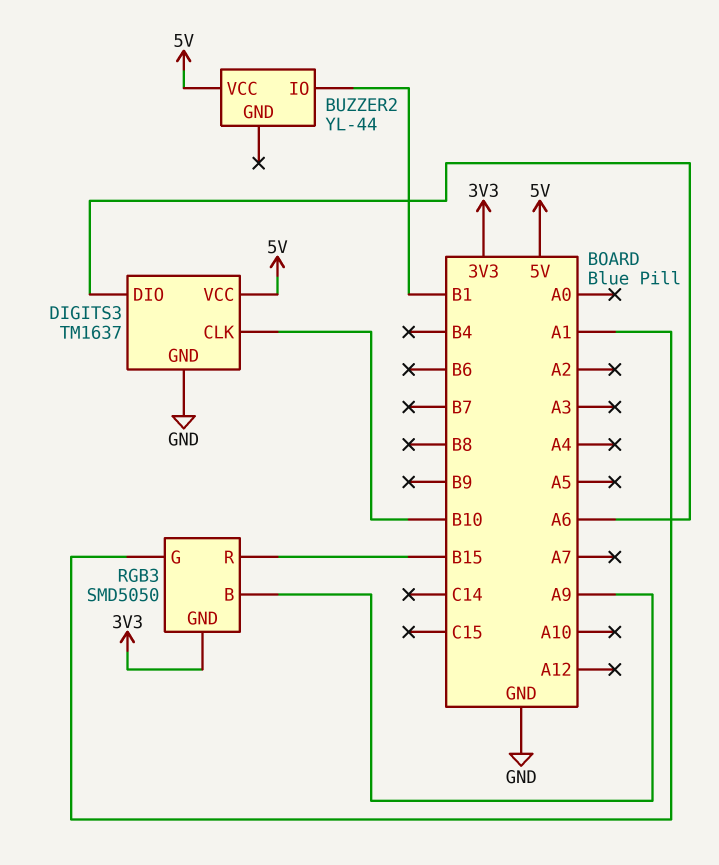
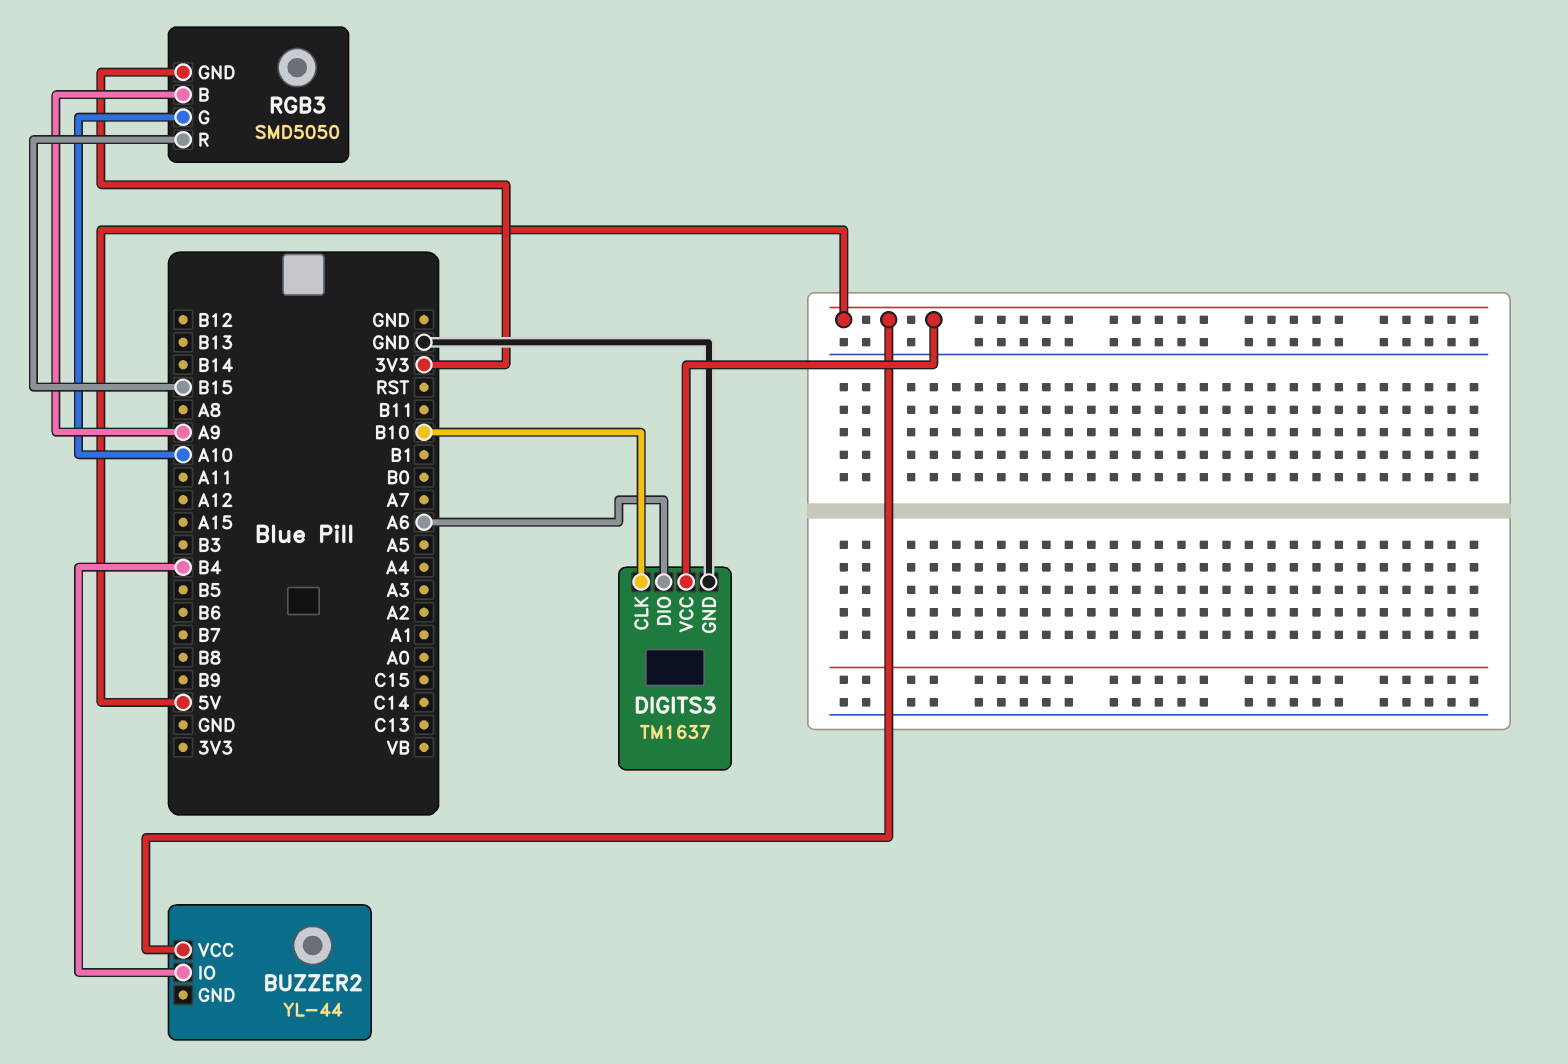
BUZZER2 pin IO: B1 -> B4
RGB3 pin G: A1 -> A10

